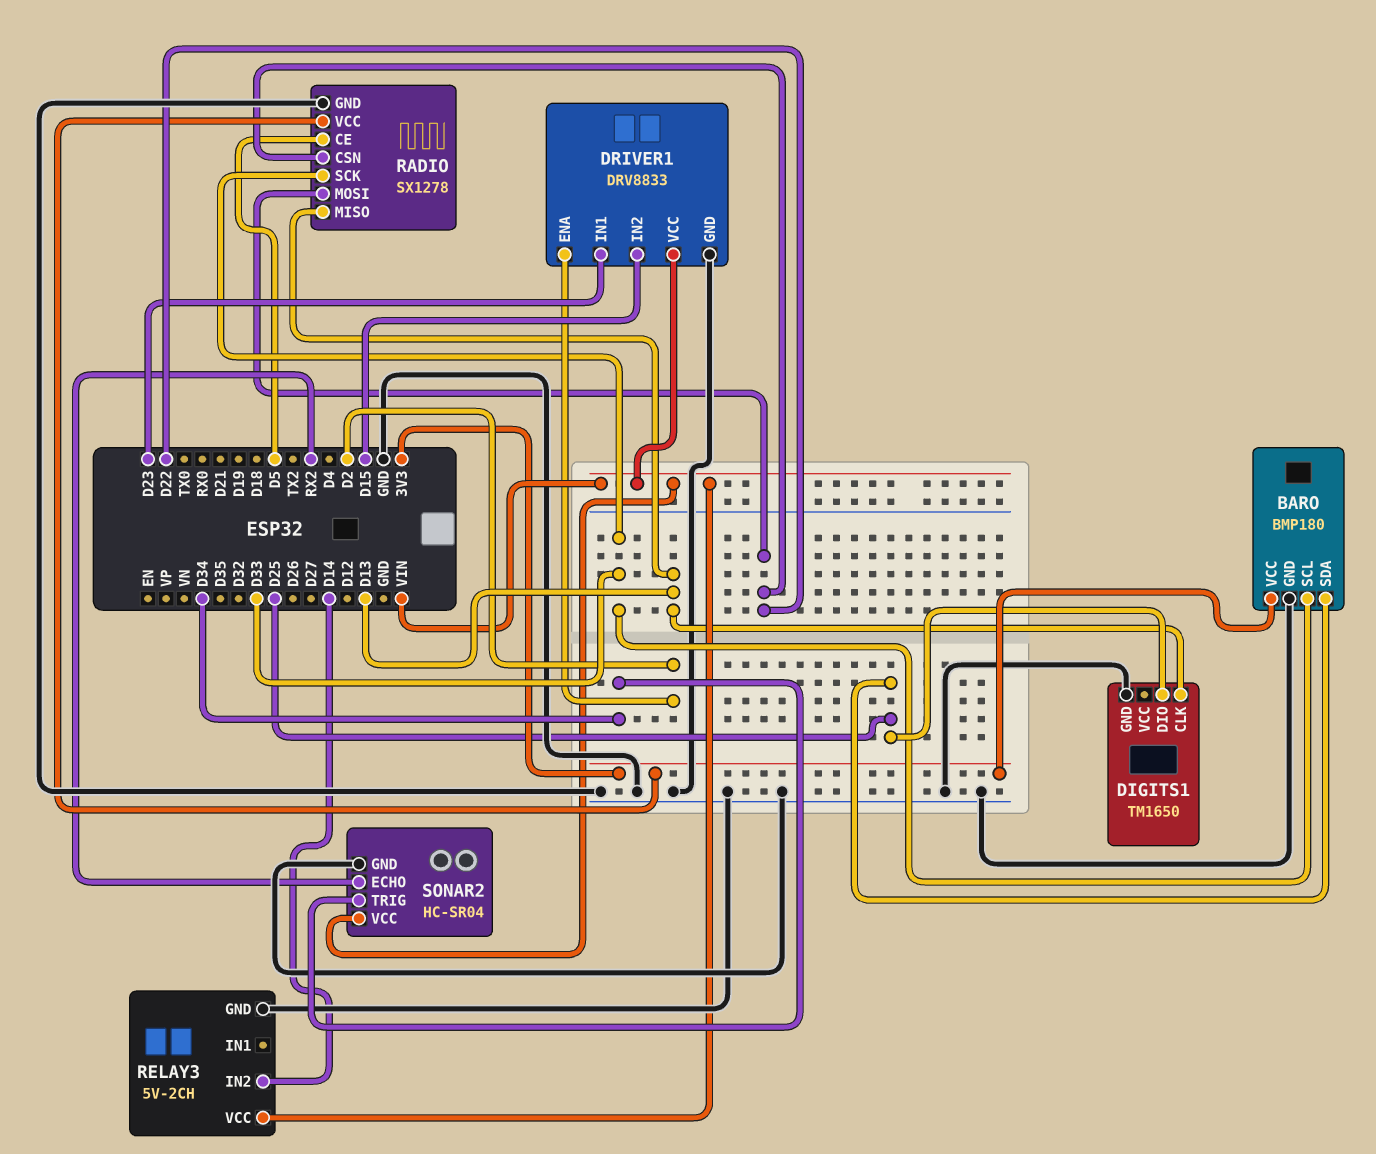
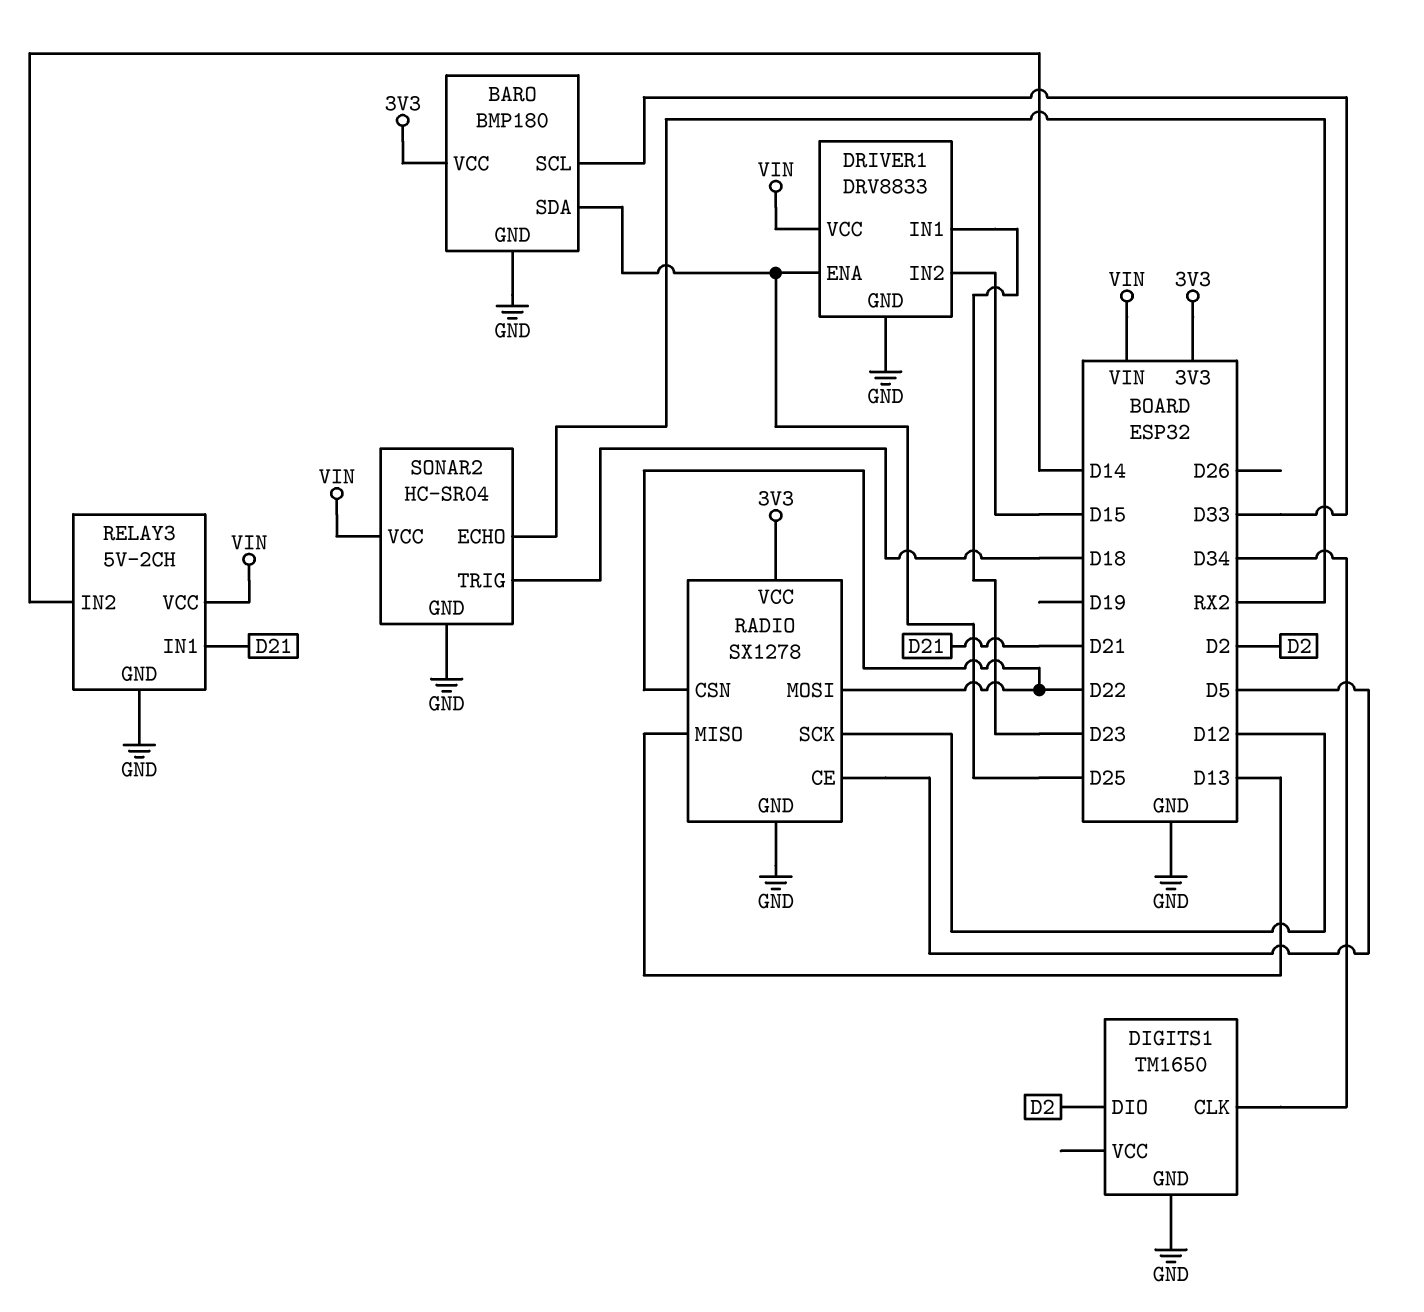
DIGITS1 pin CLK: D13 -> D34
DIGITS1 pin DIO: D25 -> D2
DRIVER1 pin ENA: D2 -> D25
RADIO pin SCK: D33 -> D12
RELAY3 pin IN1: none -> D21
SONAR2 pin TRIG: D34 -> D18

